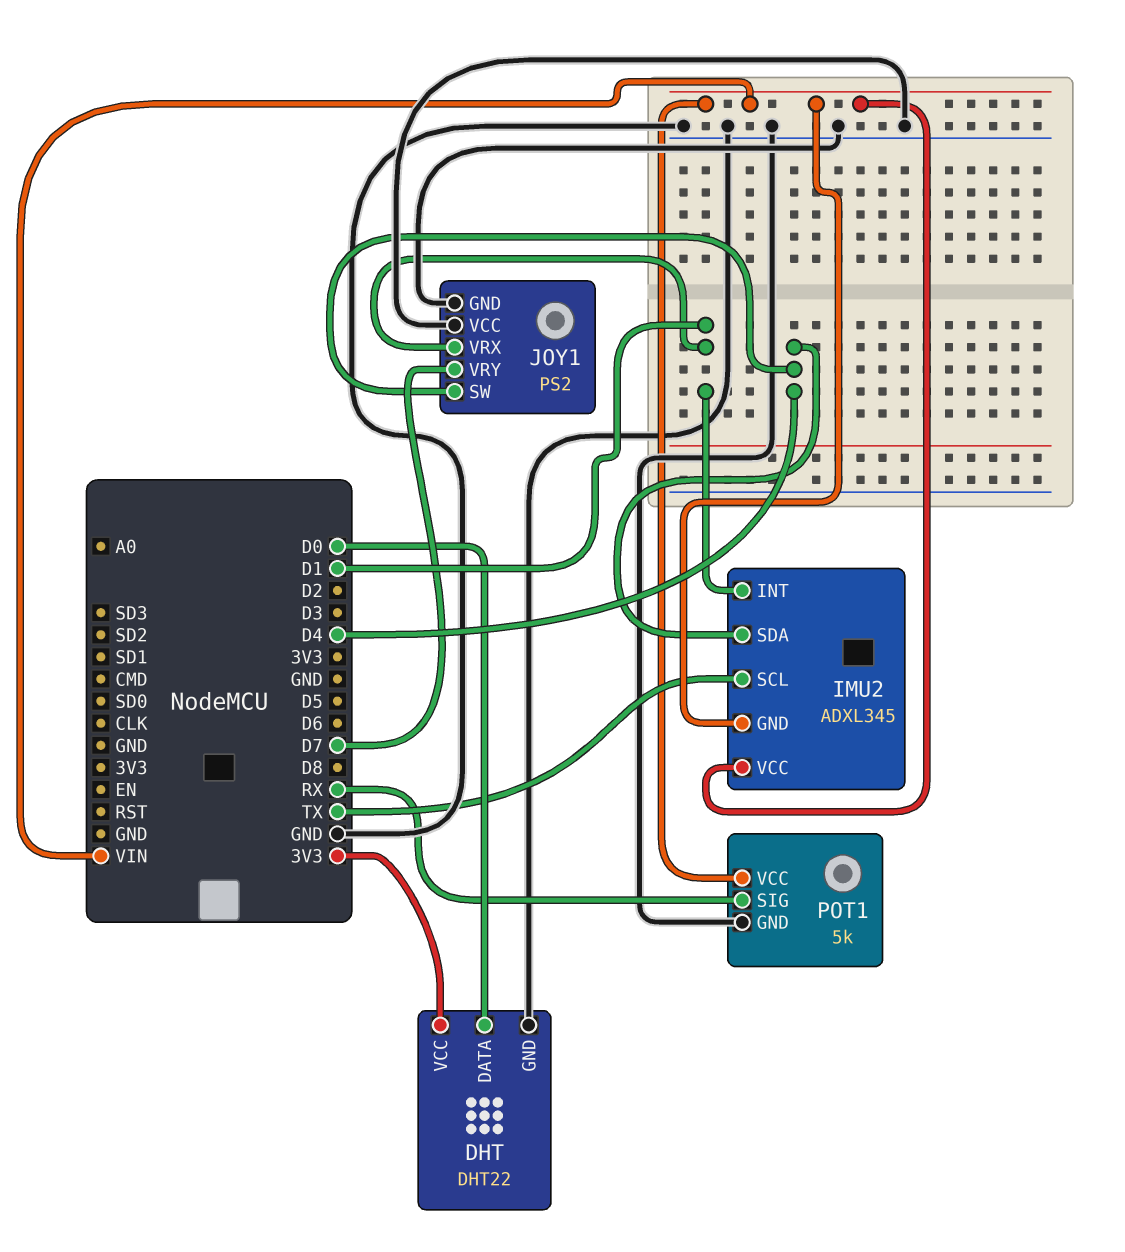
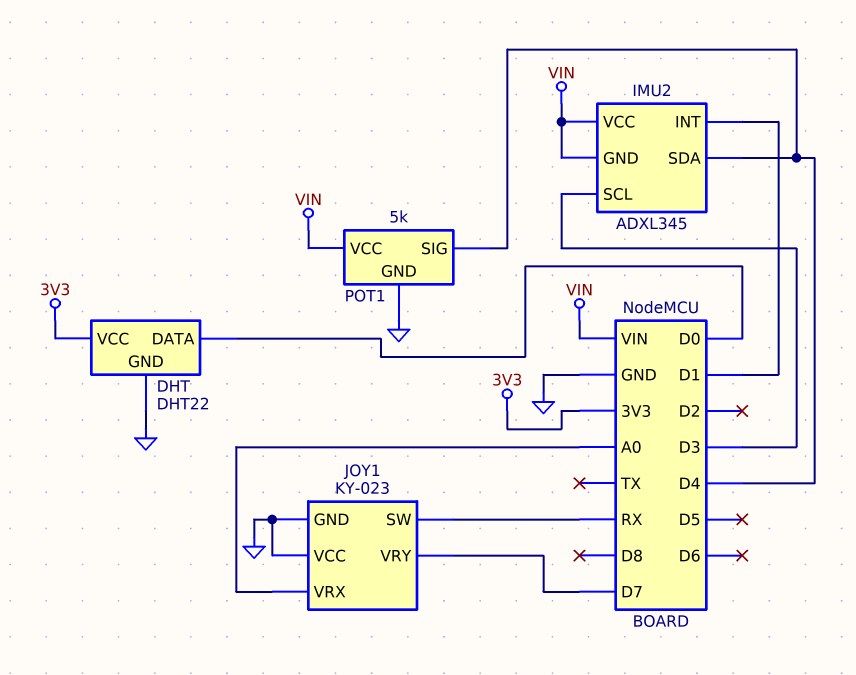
IMU2 pin SCL: TX -> D3
JOY1: PS2 -> KY-023
JOY1 pin SW: D4 -> RX
JOY1 pin VRX: D1 -> A0
POT1 pin SIG: RX -> D4

